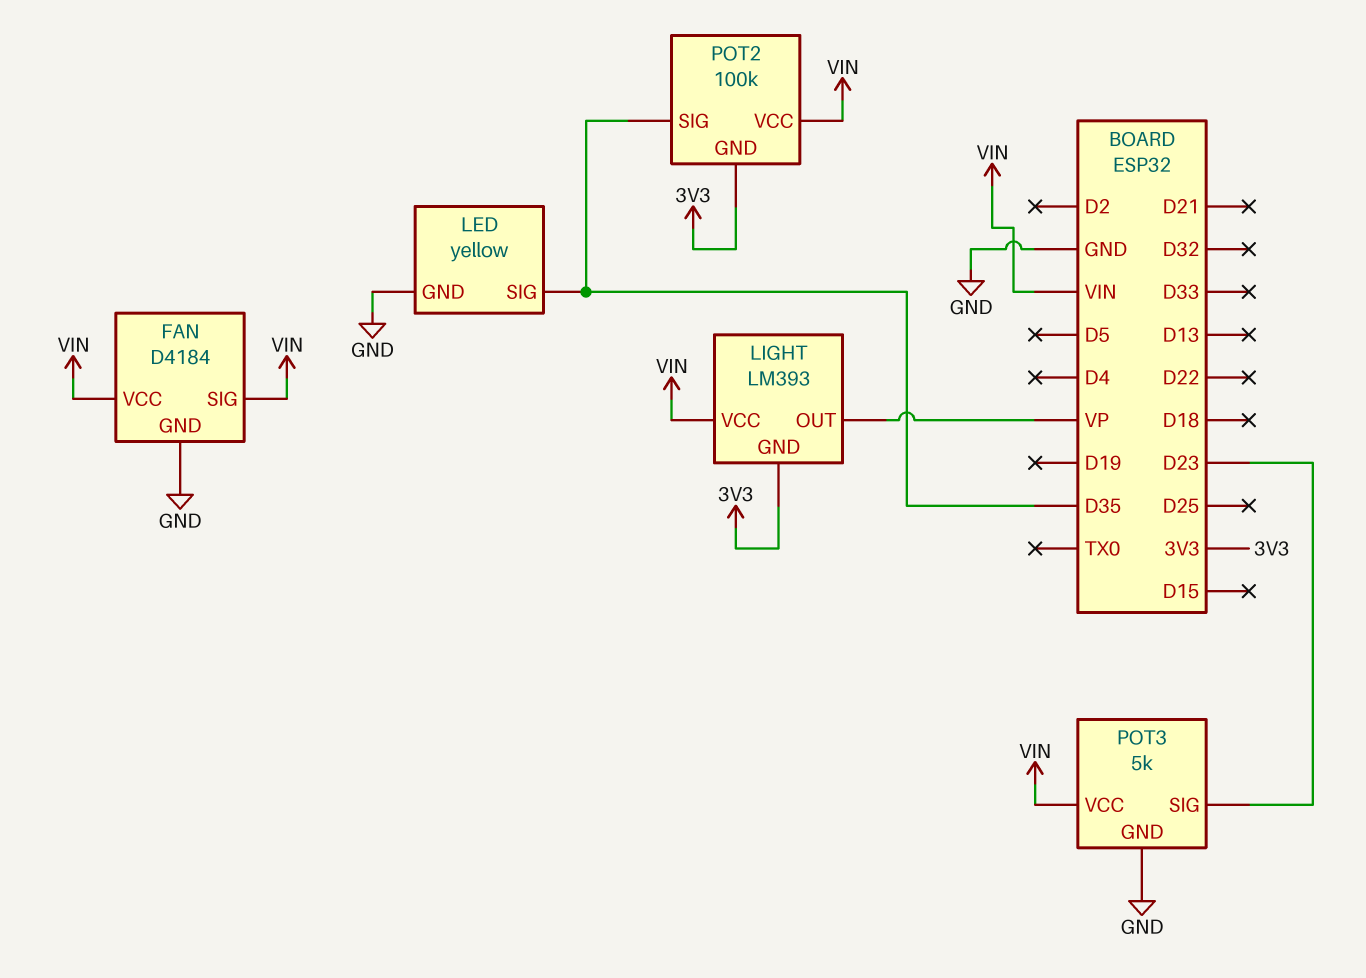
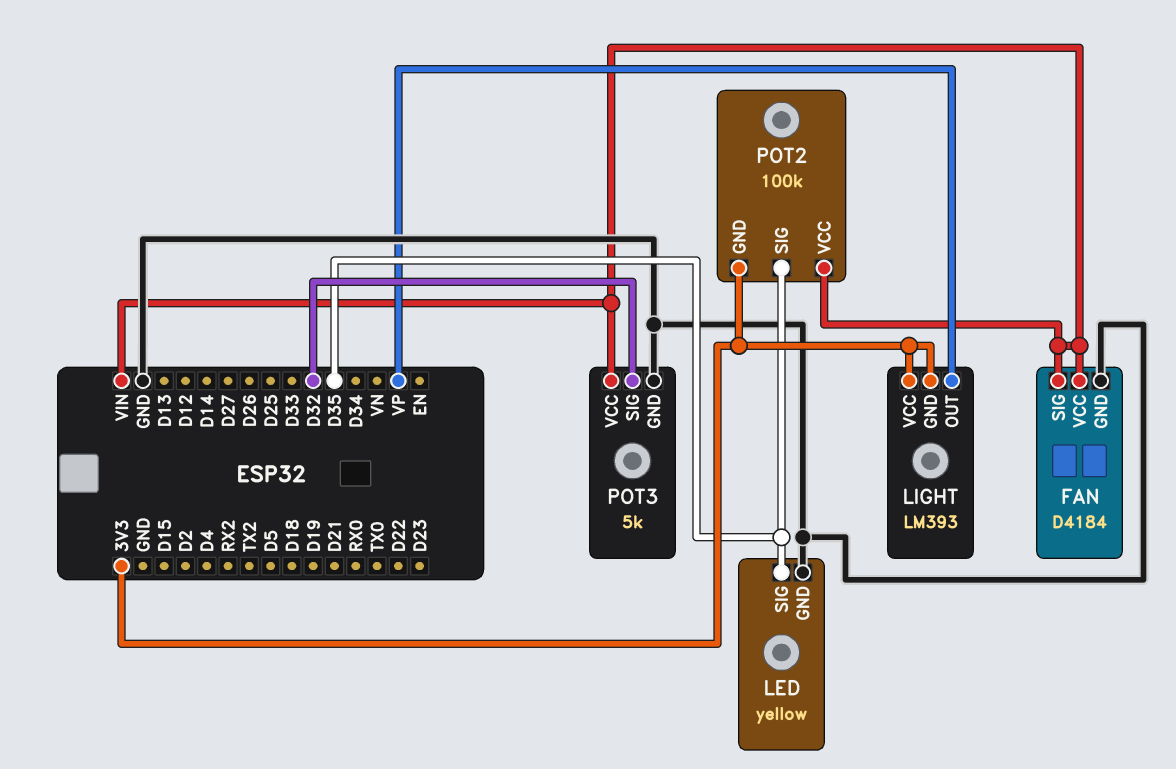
LIGHT pin VCC: VIN -> 3V3
POT3 pin SIG: D23 -> D32

